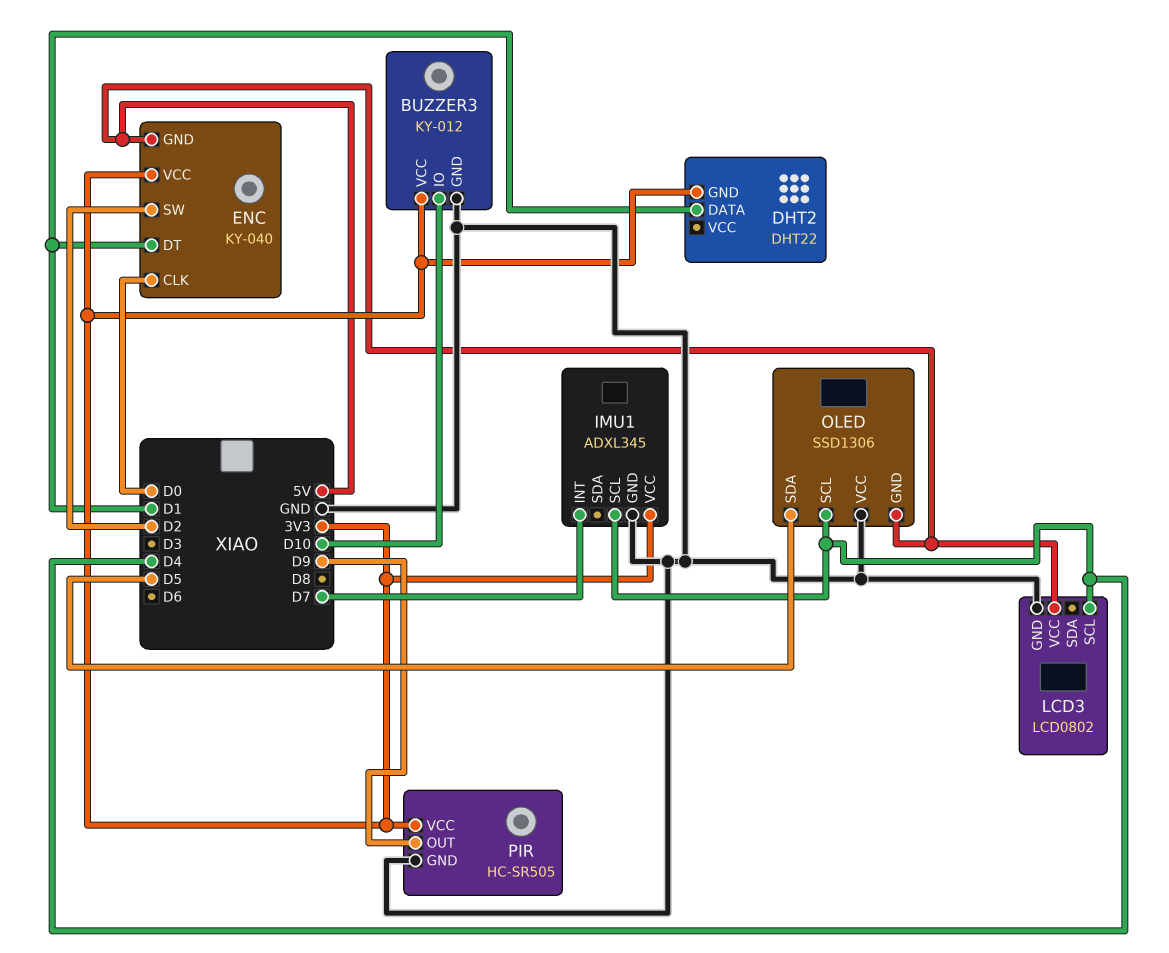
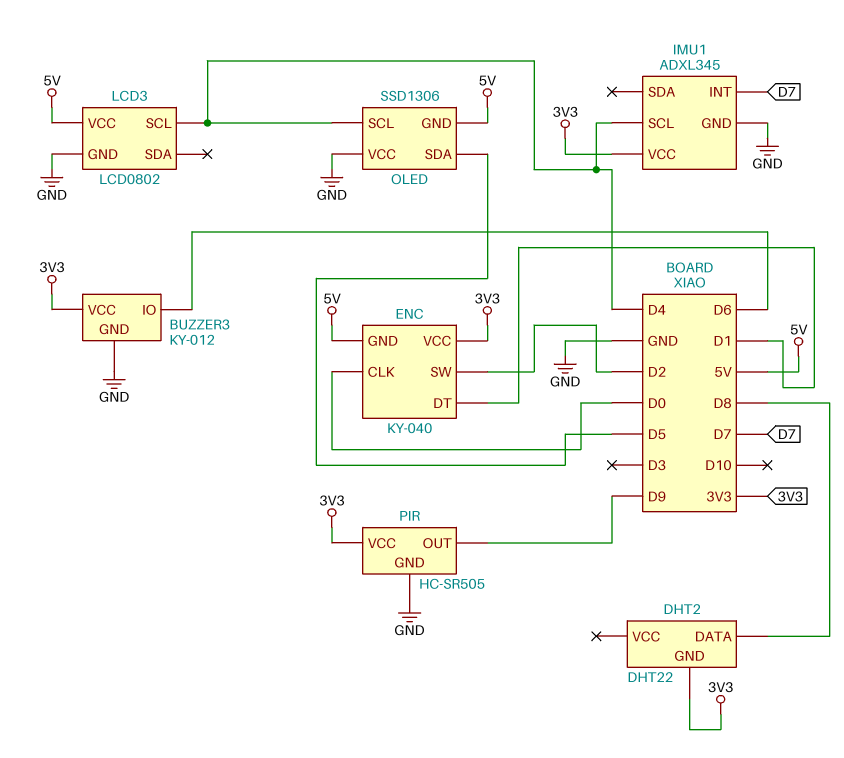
BUZZER3 pin IO: D10 -> D6
DHT2 pin DATA: D1 -> D8

